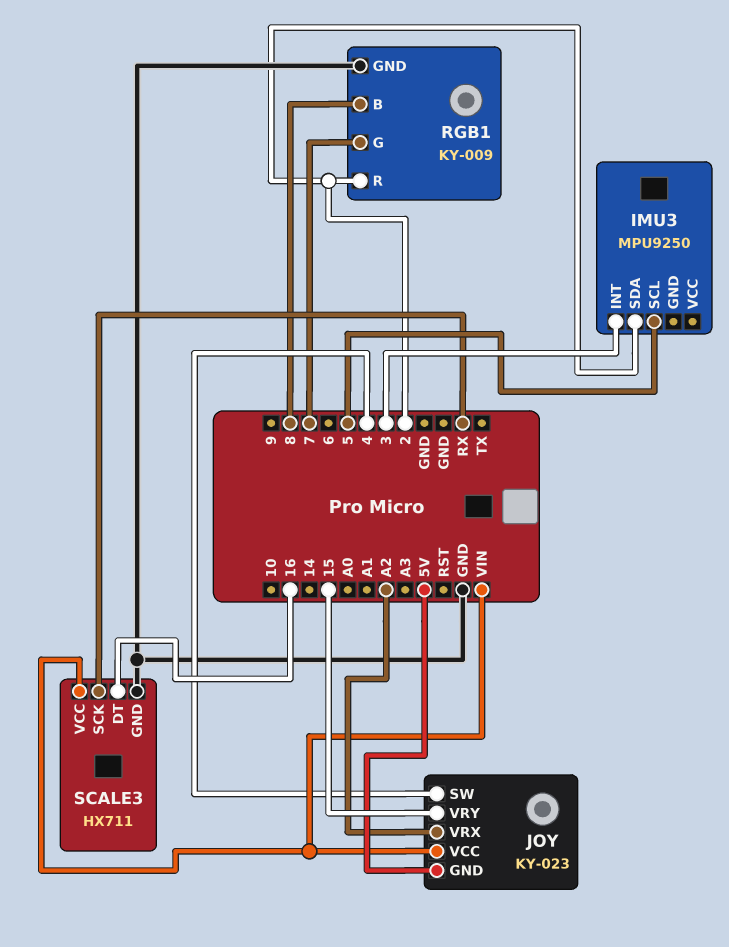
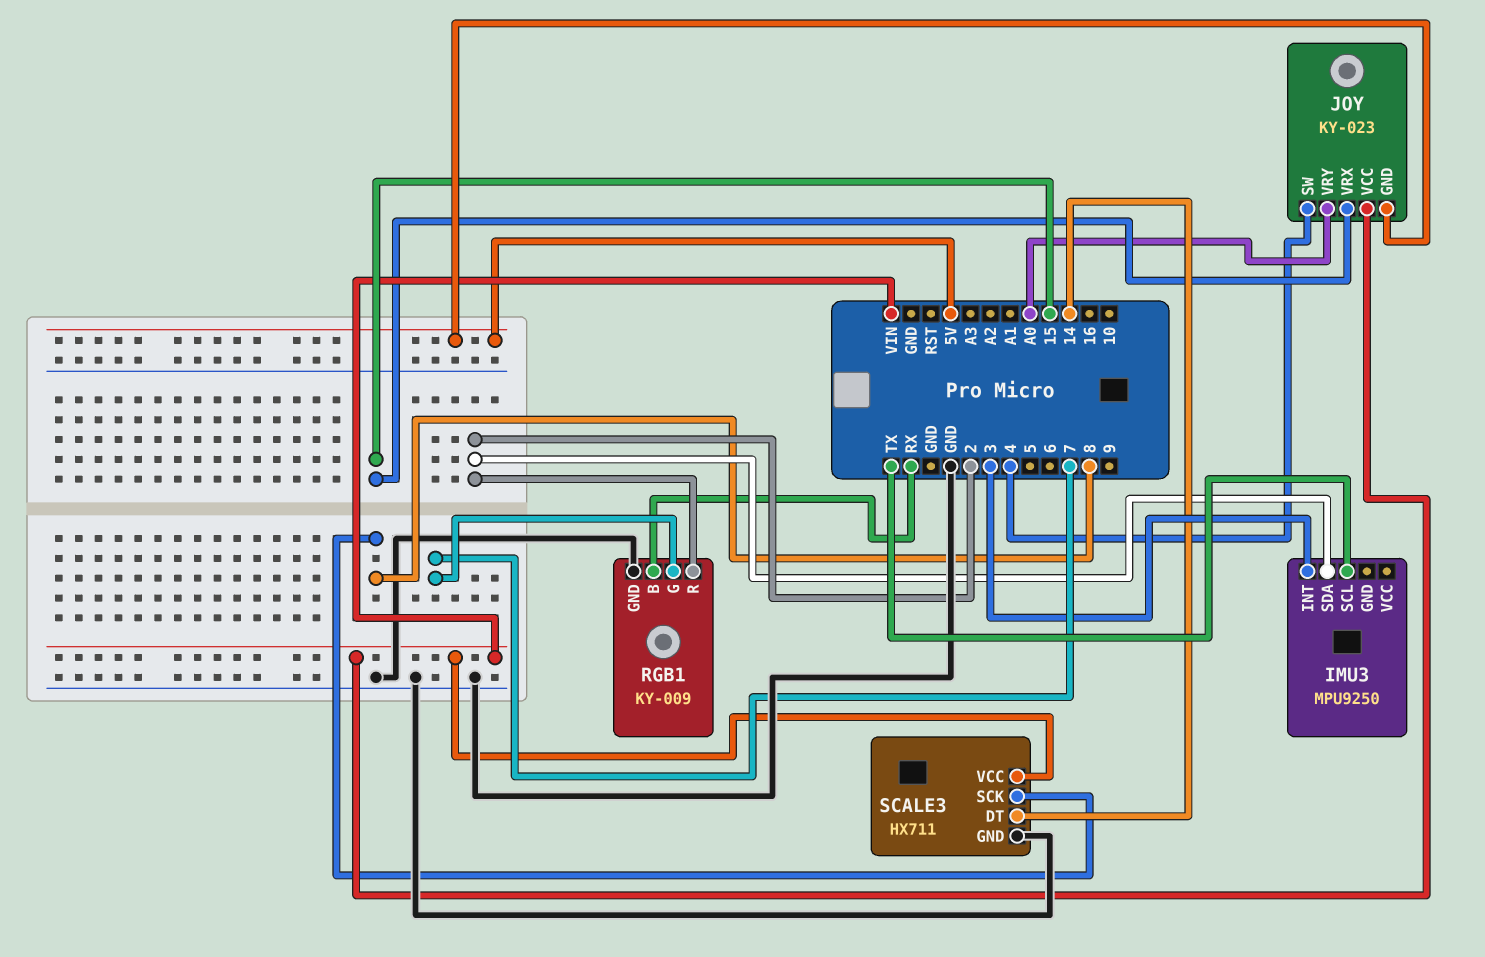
IMU3 pin SCL: 5 -> TX
JOY pin VRX: A2 -> 15
JOY pin VRY: 15 -> A0
RGB1 pin B: 8 -> RX
SCALE3 pin DT: 16 -> 14
SCALE3 pin SCK: RX -> 8

